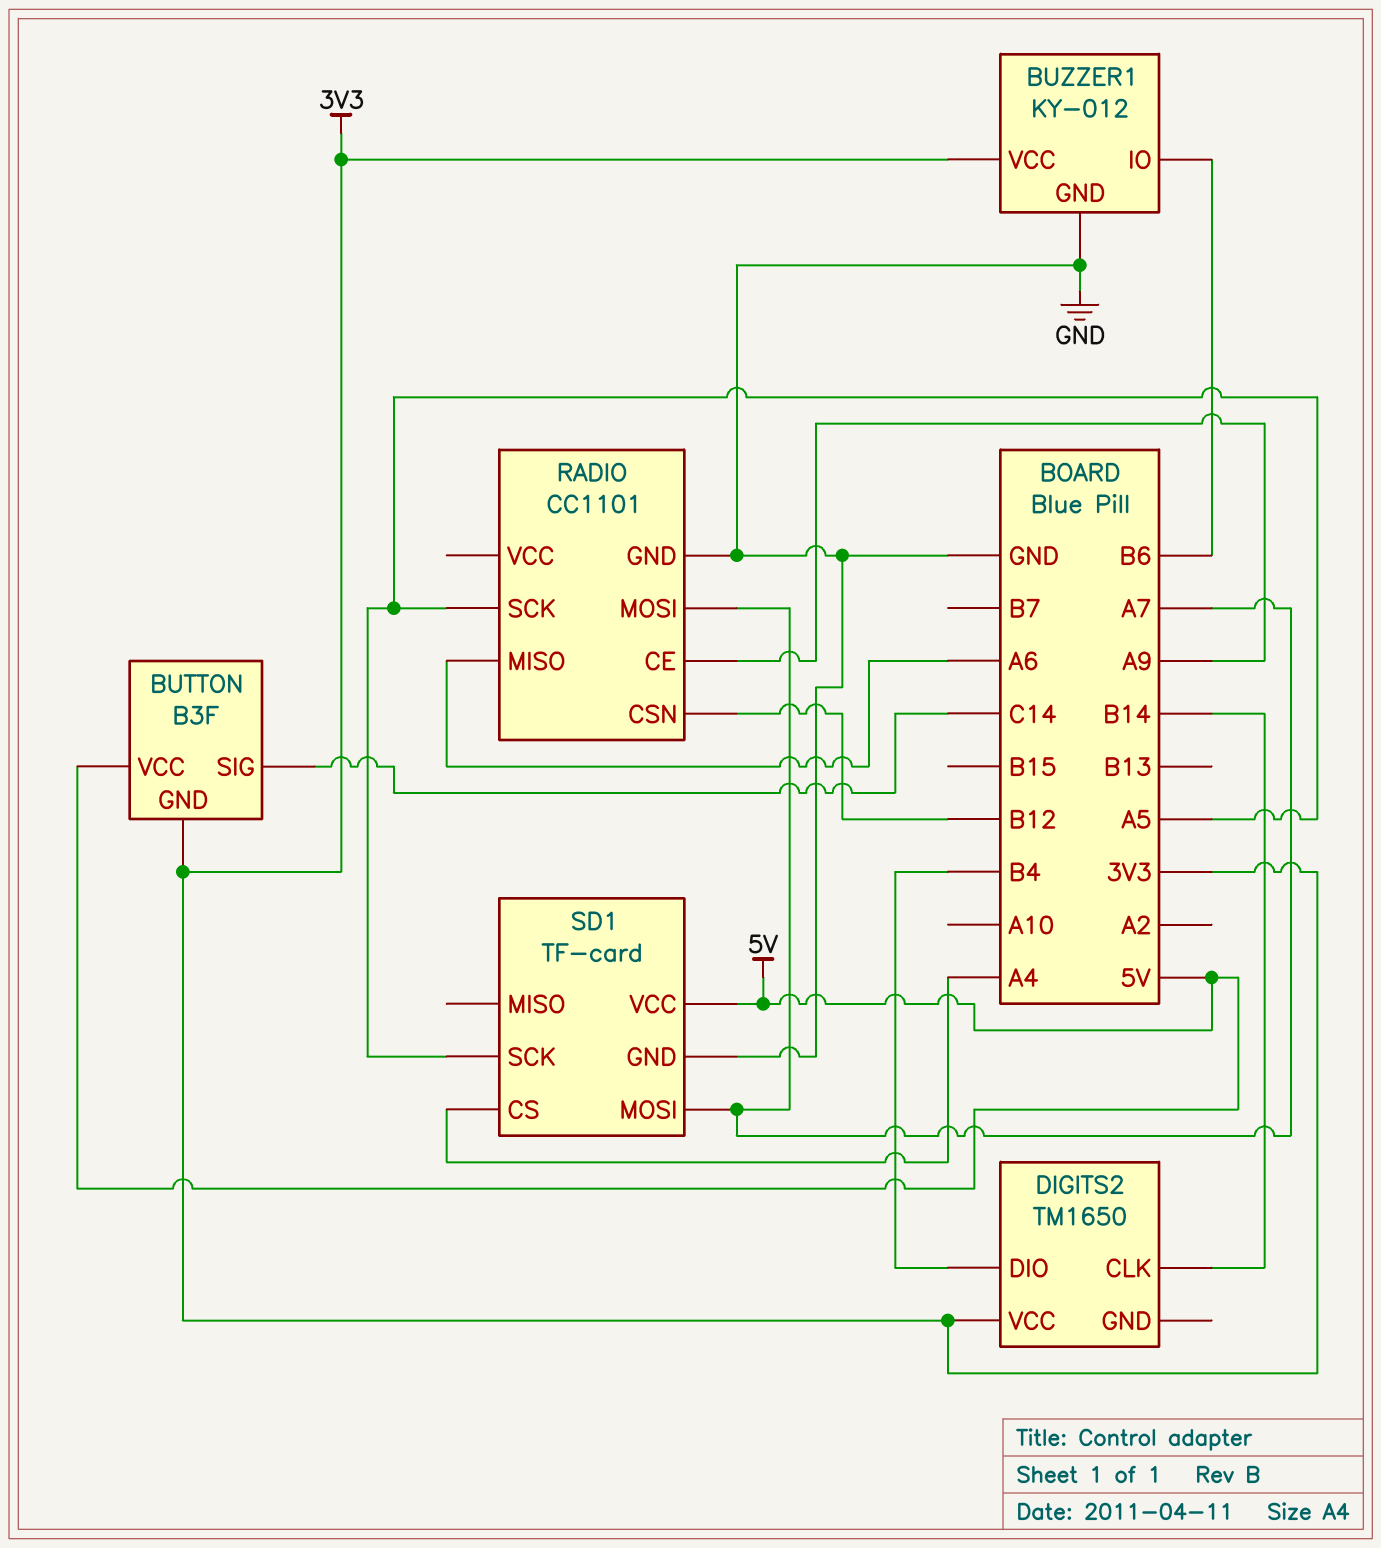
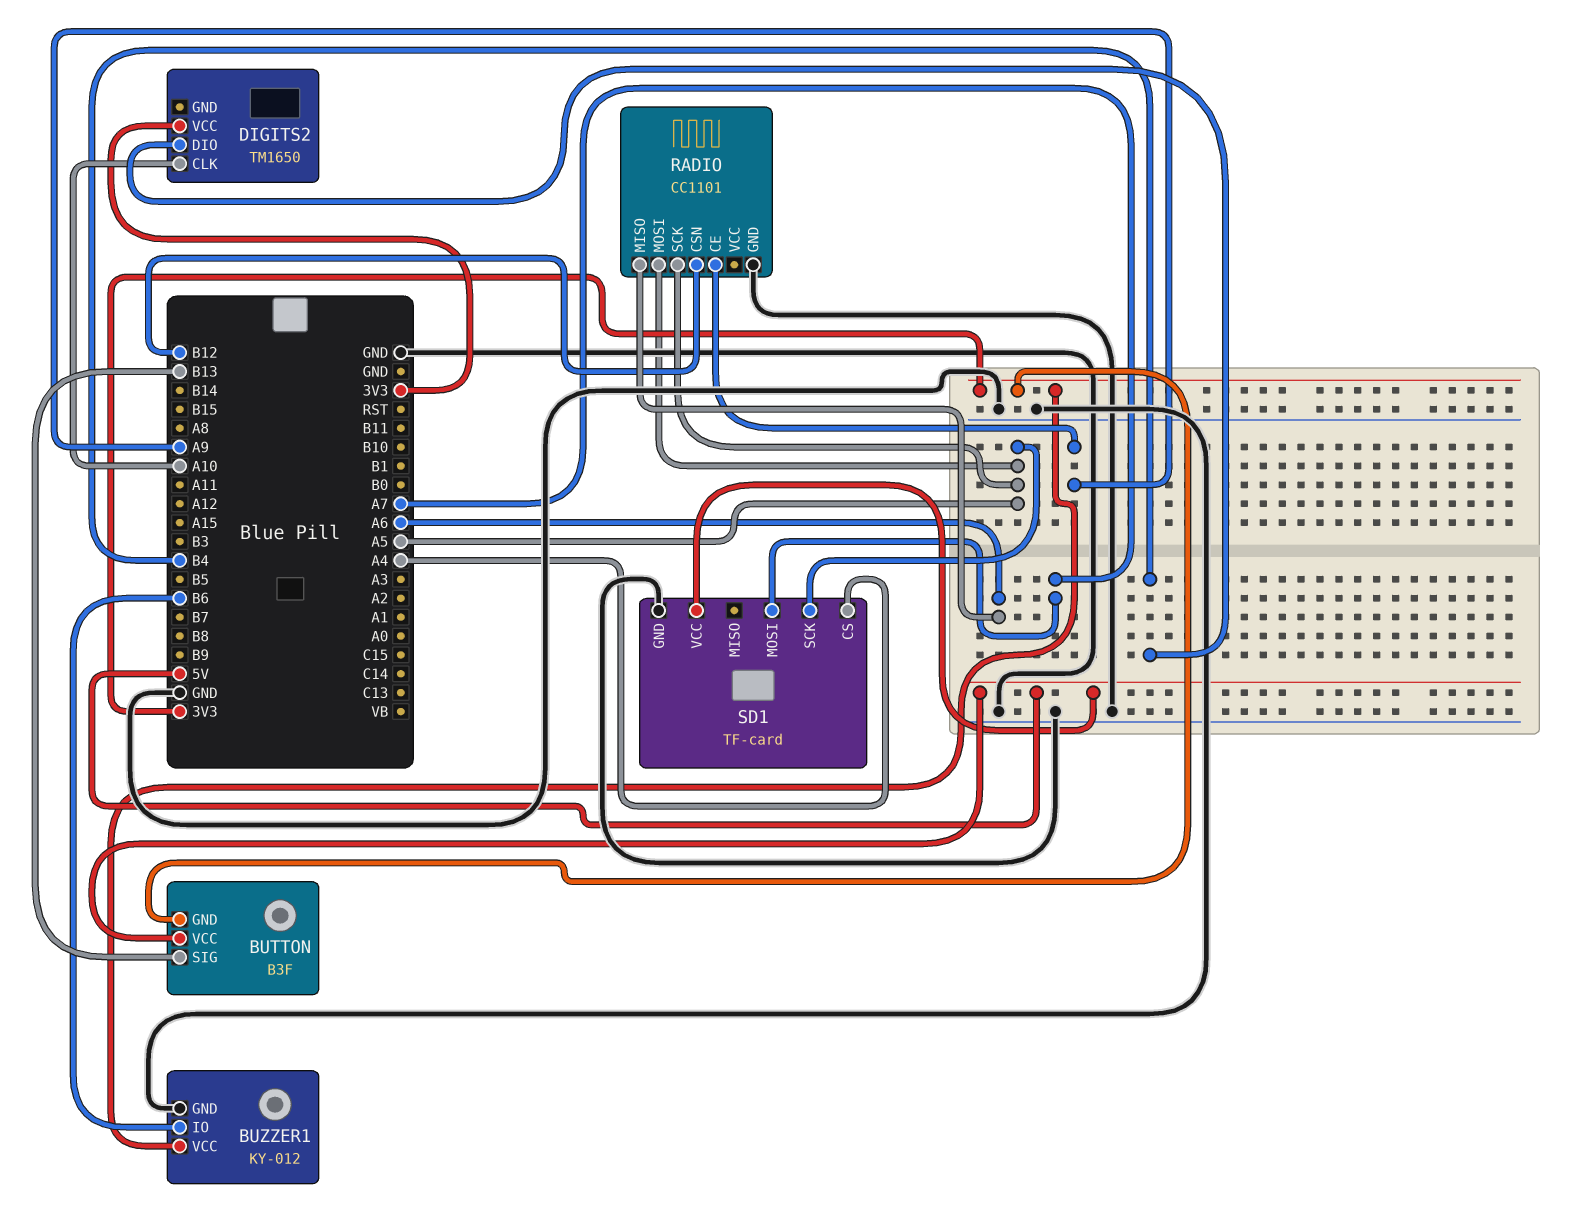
BUTTON pin SIG: C14 -> B13
DIGITS2 pin CLK: B14 -> A10
RADIO pin MOSI: A7 -> A5

